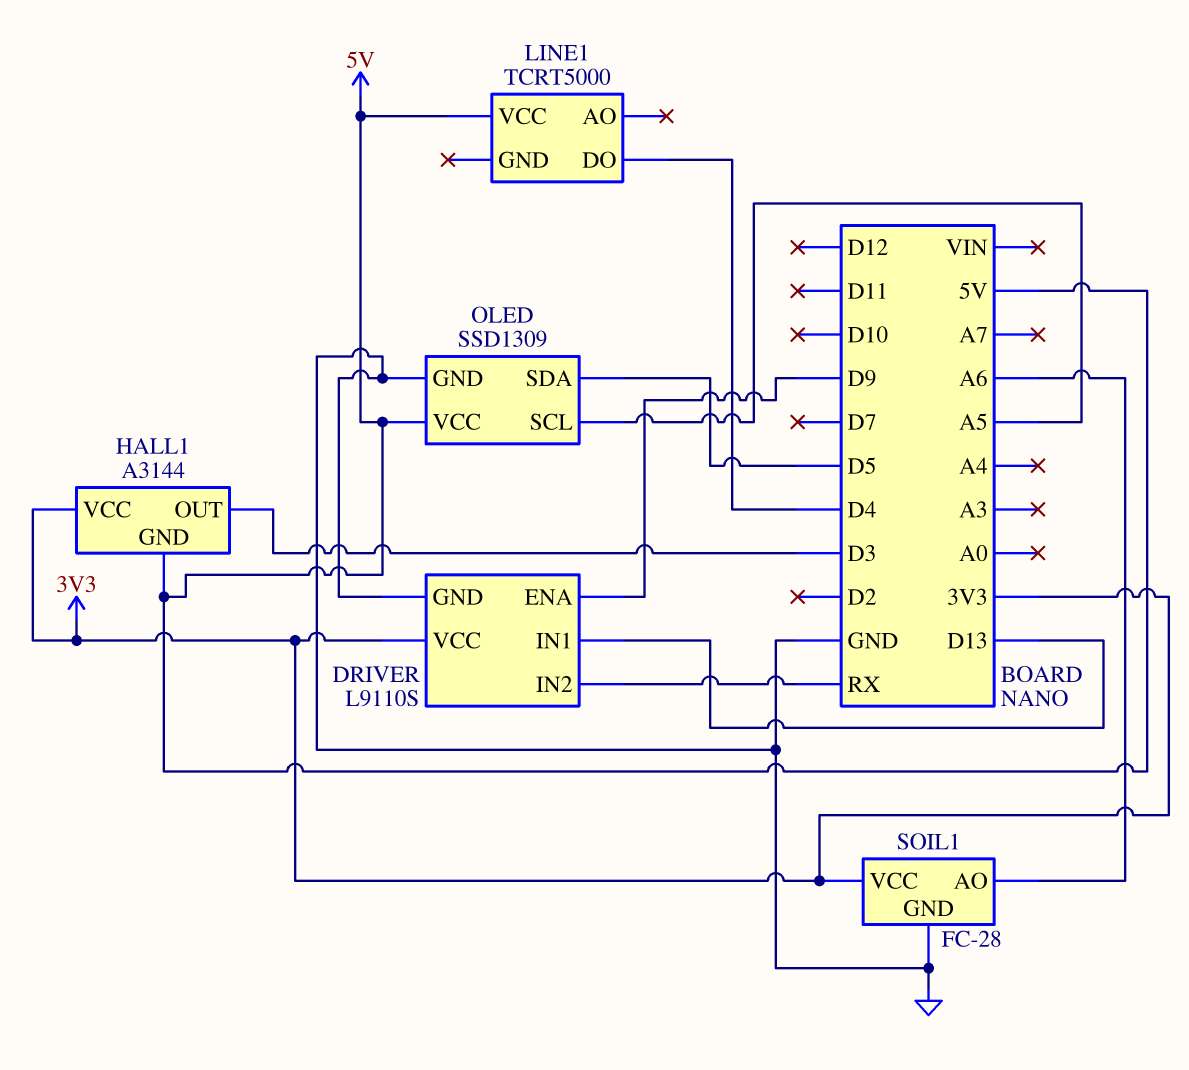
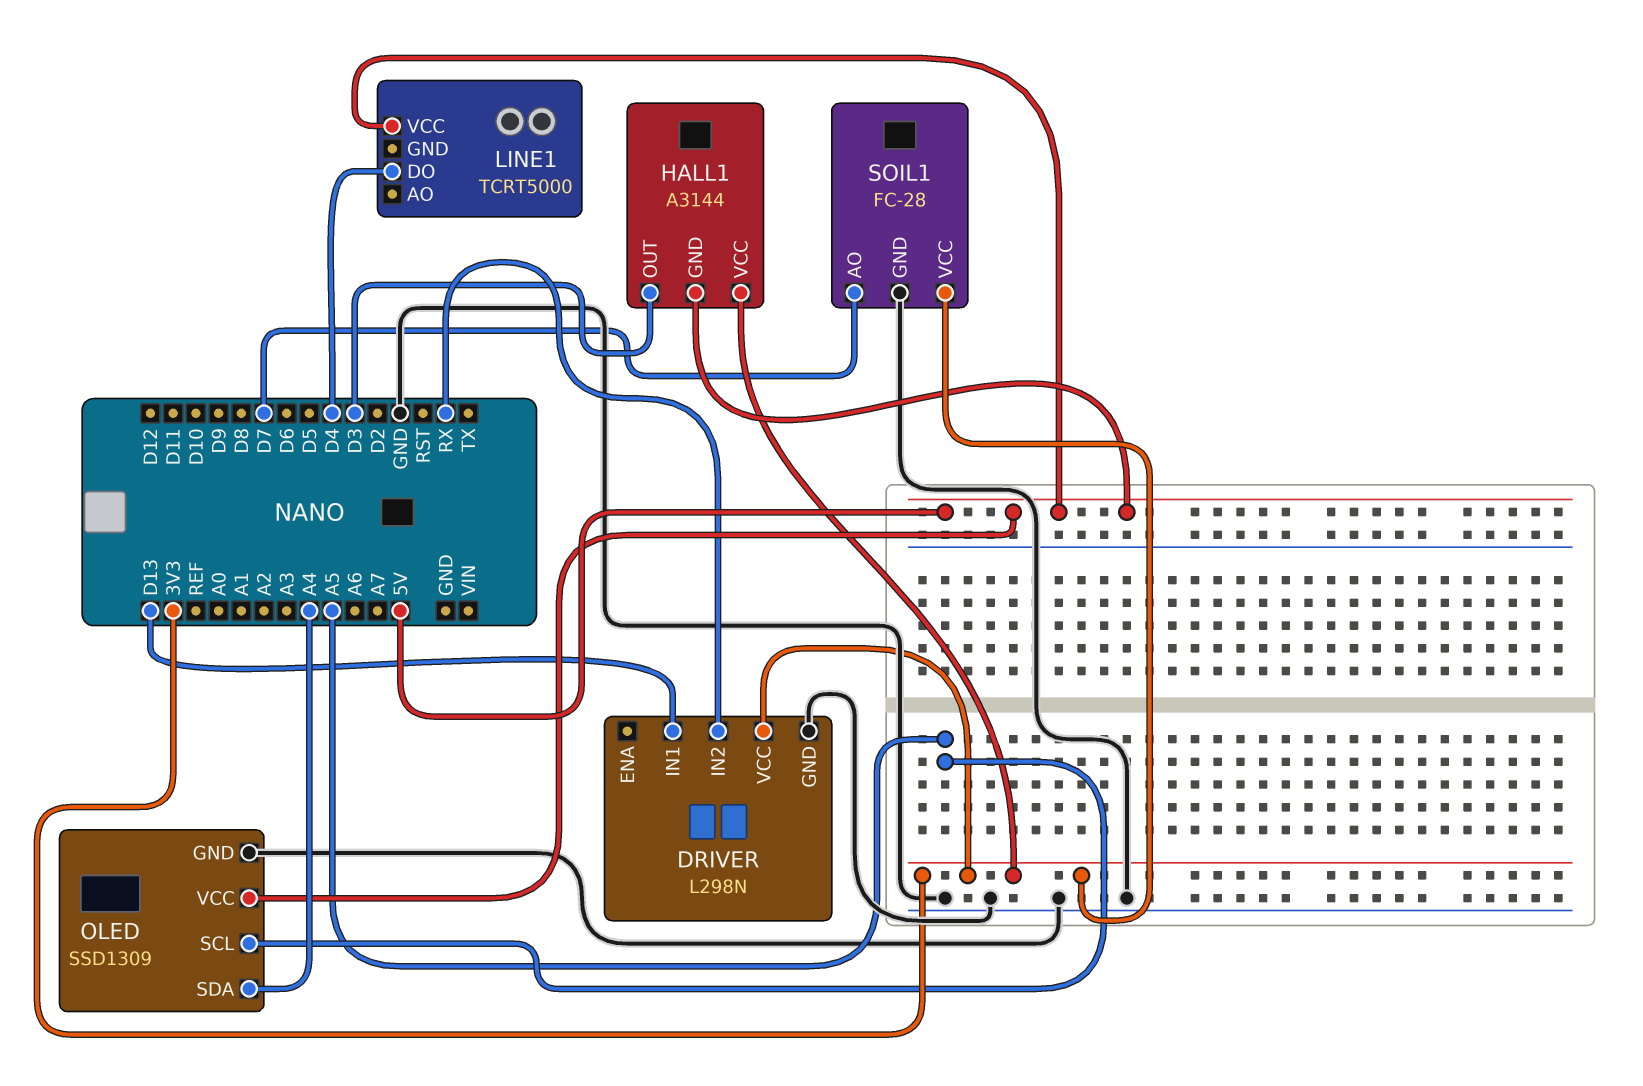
DRIVER: L9110S -> L298N
DRIVER pin ENA: D9 -> none
OLED pin SDA: D5 -> A4
SOIL1 pin AO: A6 -> D7

